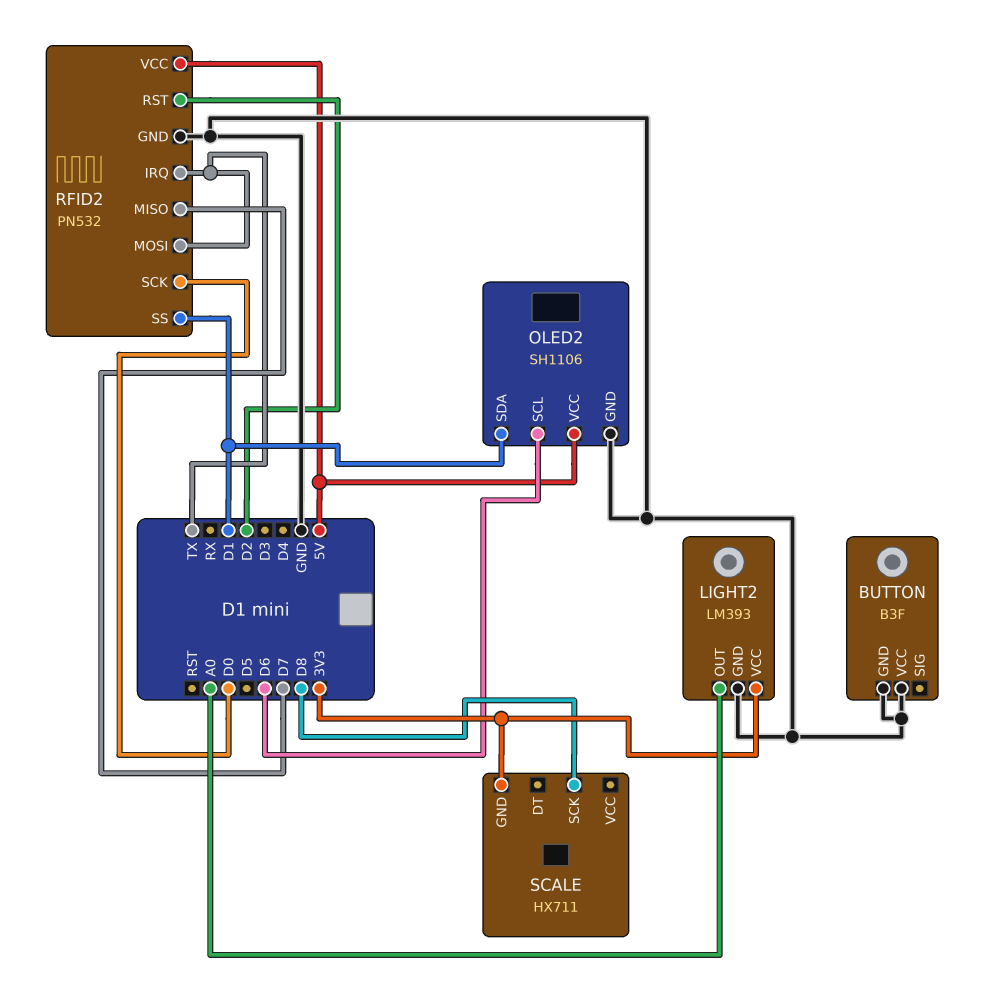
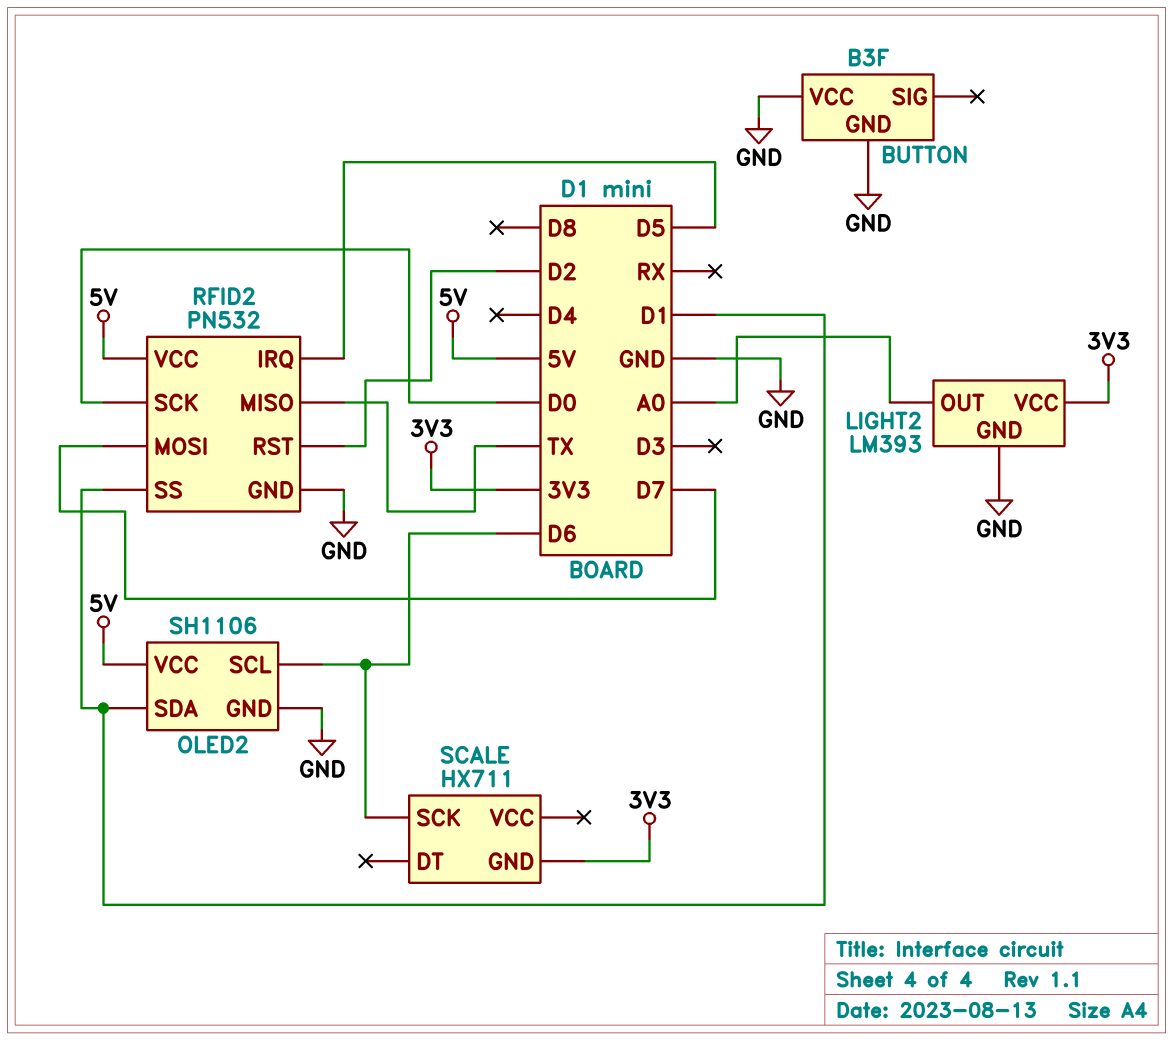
RFID2 pin IRQ: TX -> D5
RFID2 pin MISO: D7 -> TX
RFID2 pin MOSI: TX -> D7
SCALE pin SCK: D8 -> D6

